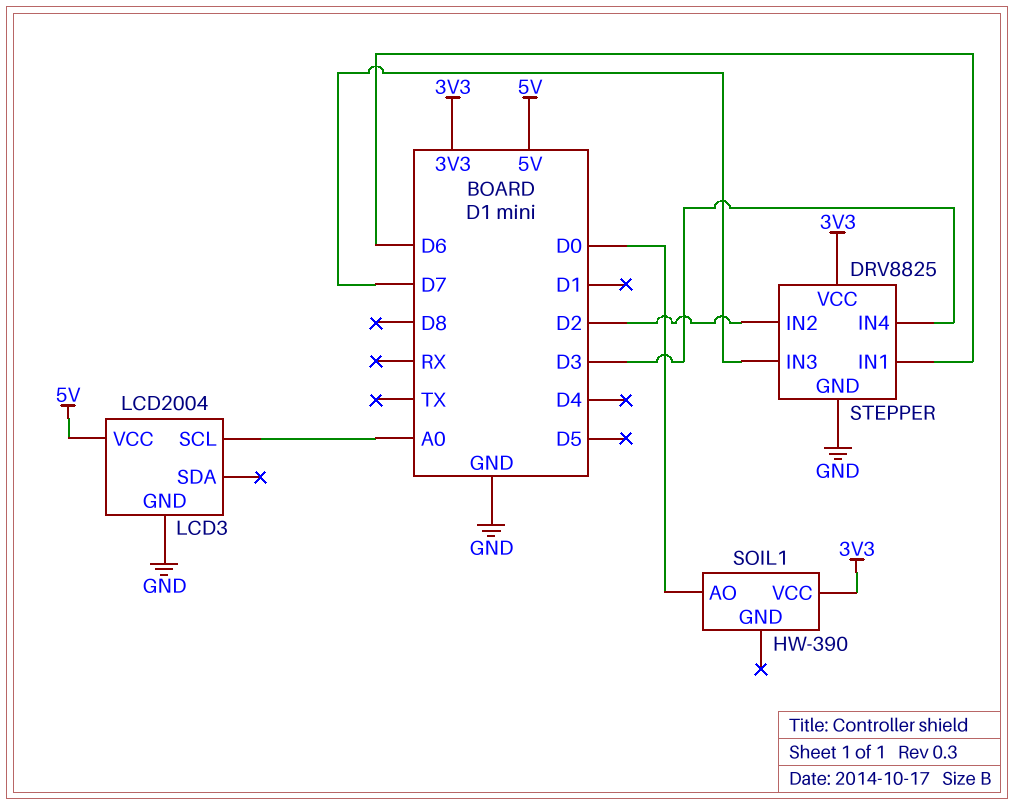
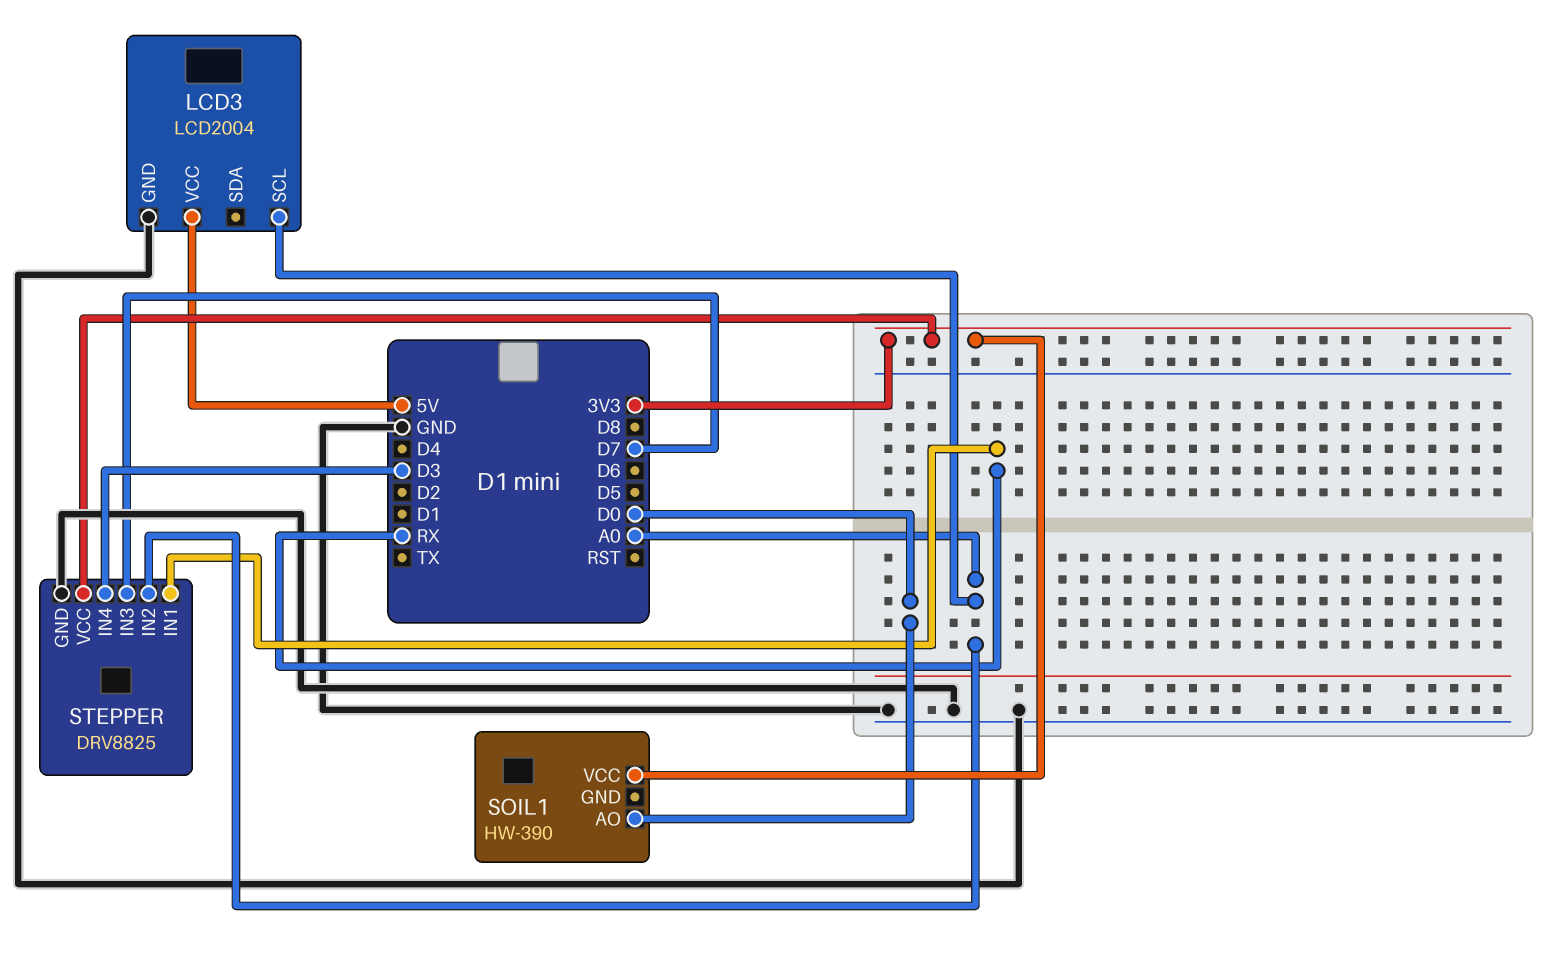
STEPPER pin IN1: D6 -> RX
STEPPER pin IN2: D2 -> A0

